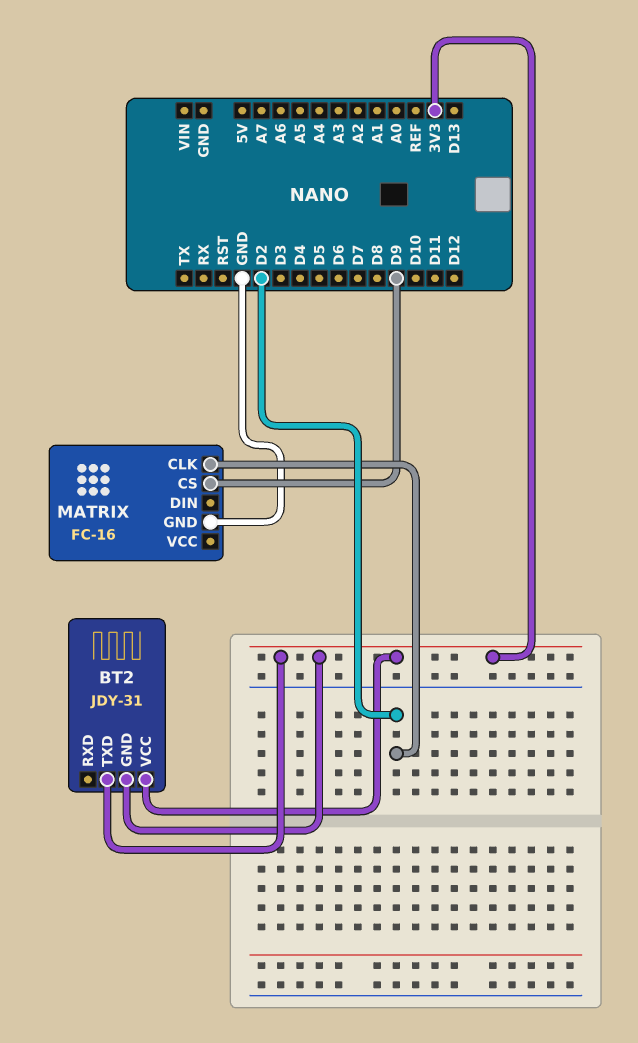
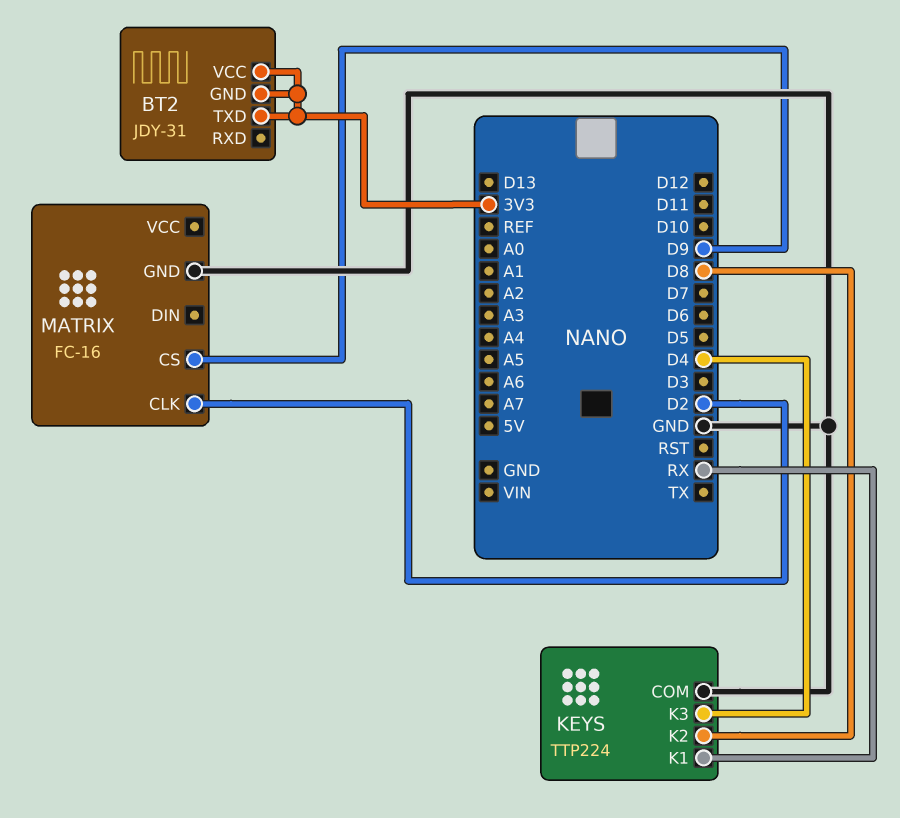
KEYS: none -> TTP224
KEYS pin COM: none -> GND
KEYS pin K1: none -> RX
KEYS pin K2: none -> D8
KEYS pin K3: none -> D4

